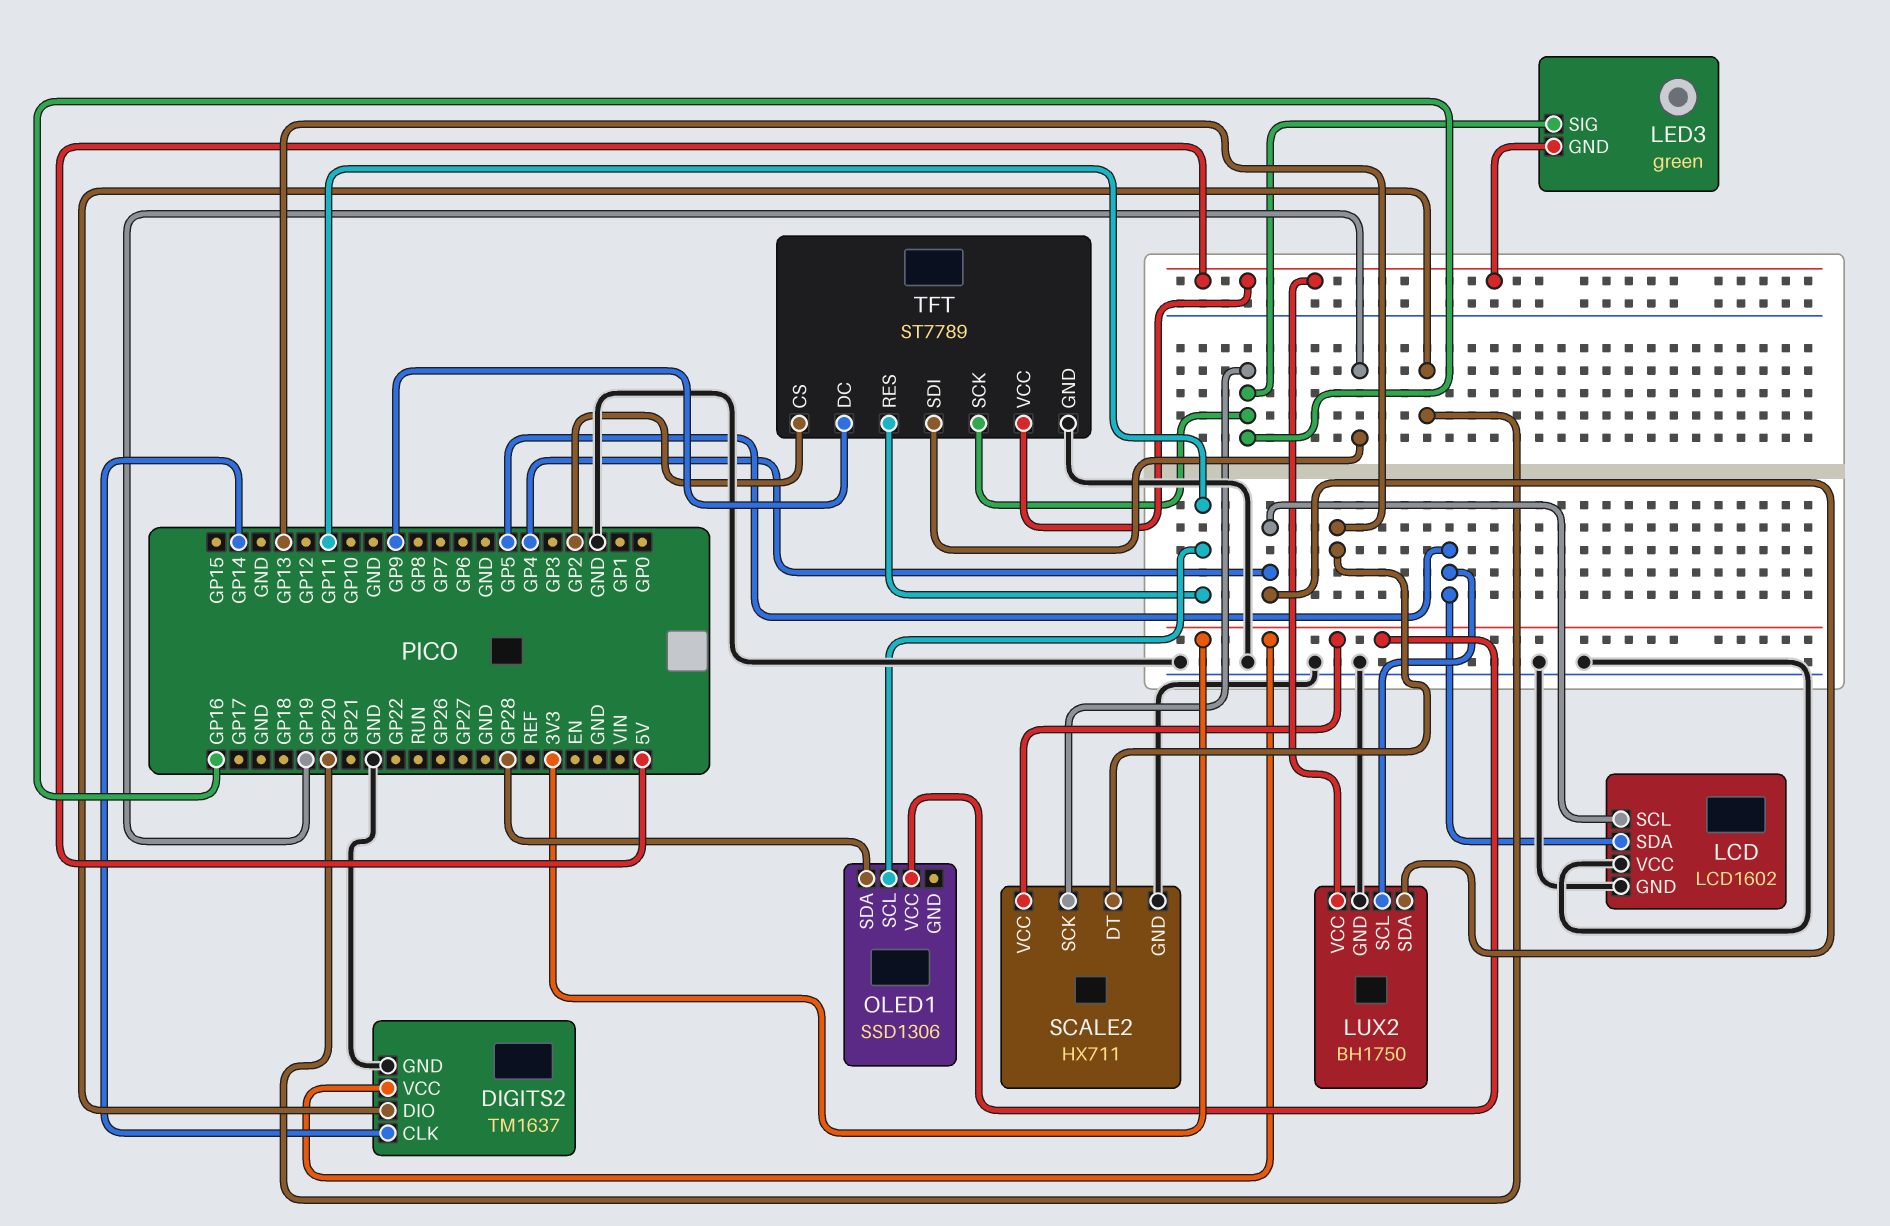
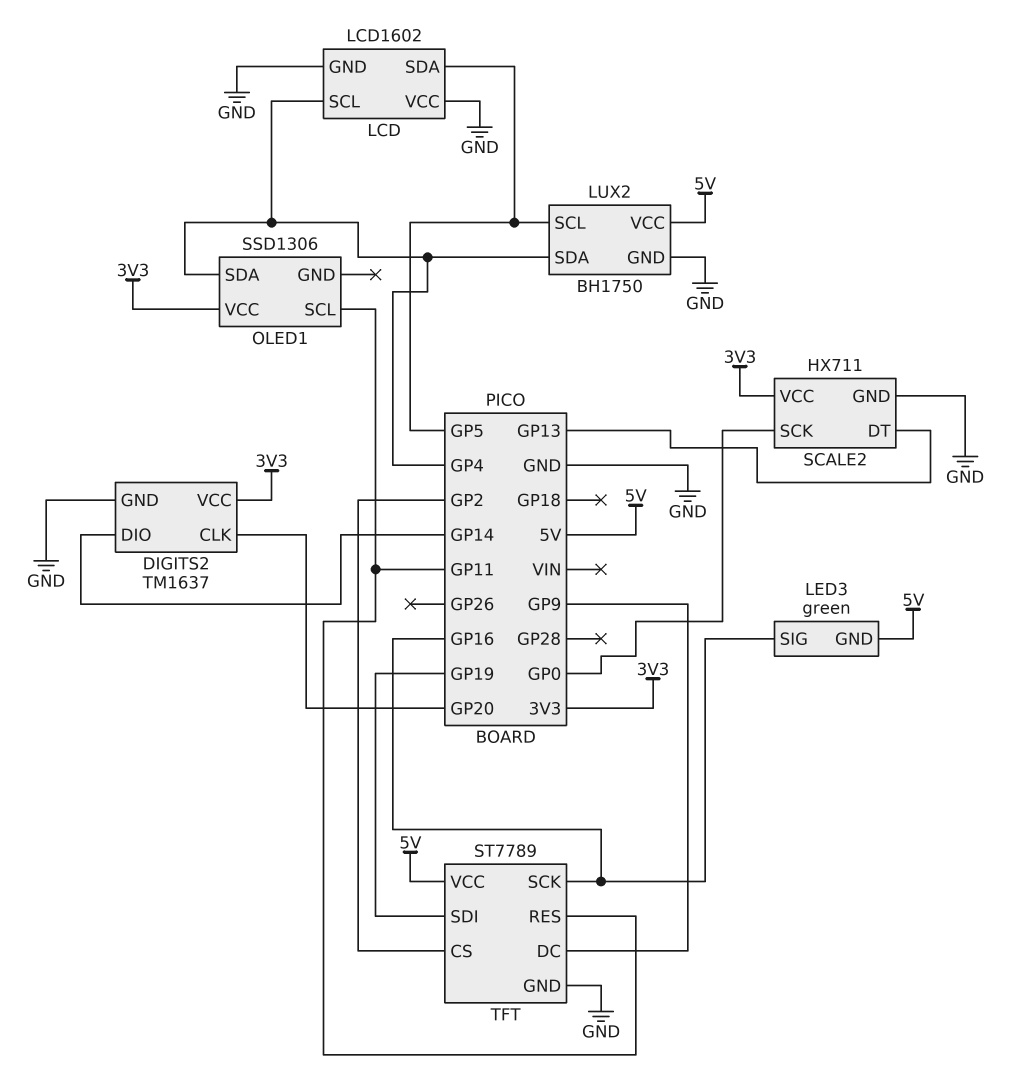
DIGITS2 pin CLK: GP14 -> GP20
DIGITS2 pin DIO: GP20 -> GP14
OLED1 pin SDA: GP28 -> GP4
SCALE2 pin SCK: GP16 -> GP0

